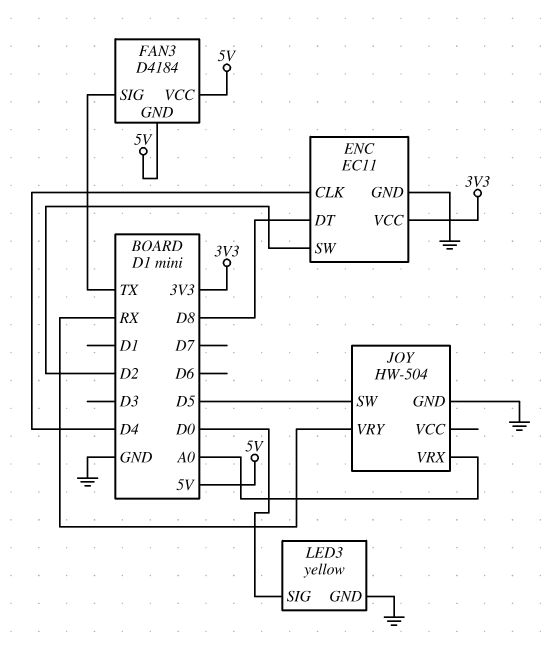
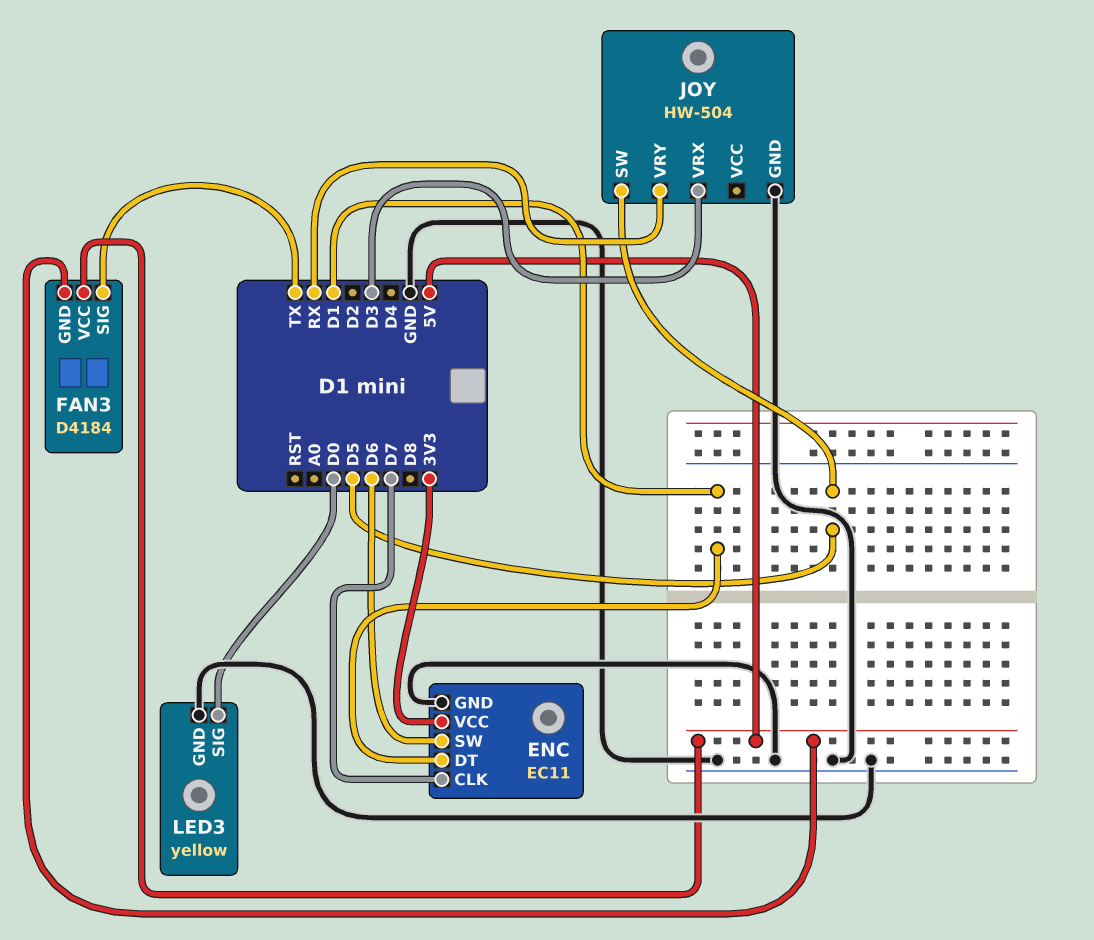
ENC pin CLK: D4 -> D7
ENC pin DT: D8 -> D1
ENC pin SW: D2 -> D6
JOY pin VRX: A0 -> D3

